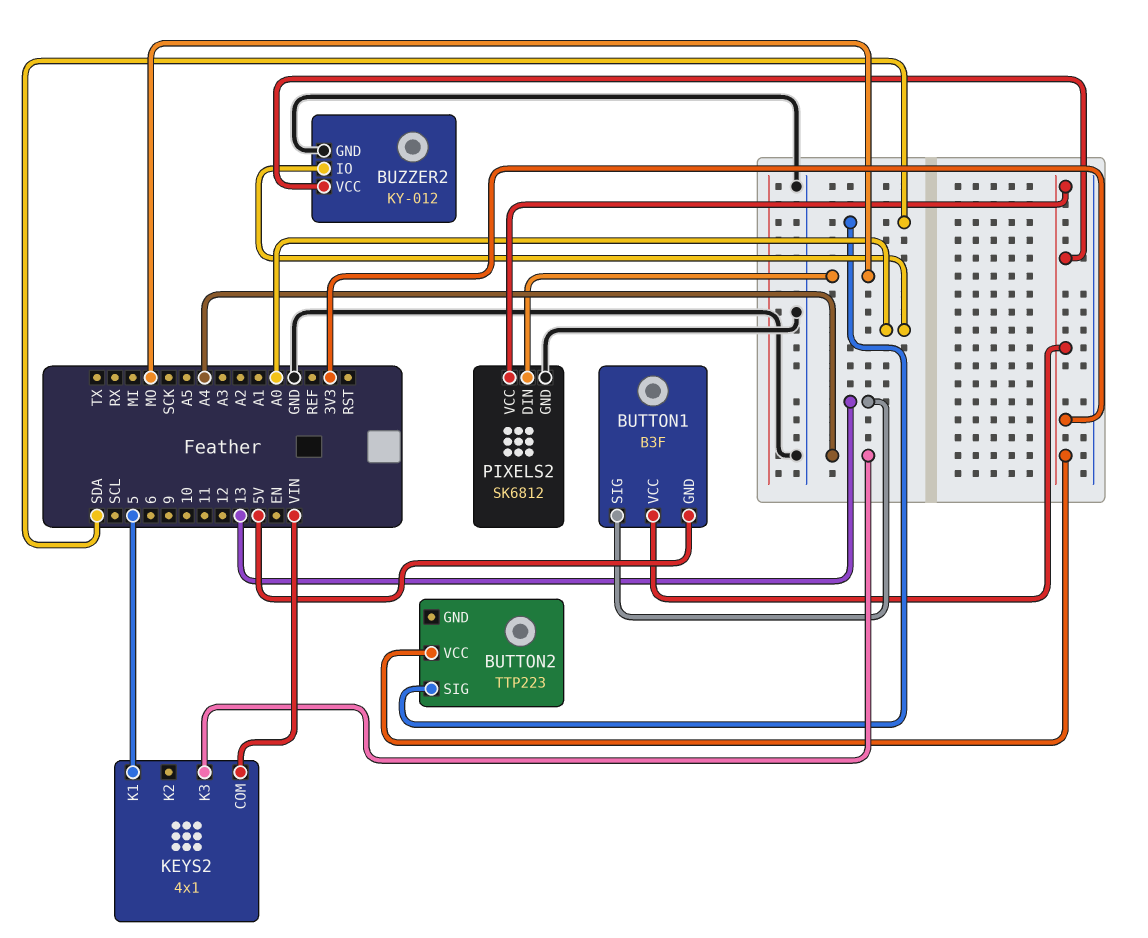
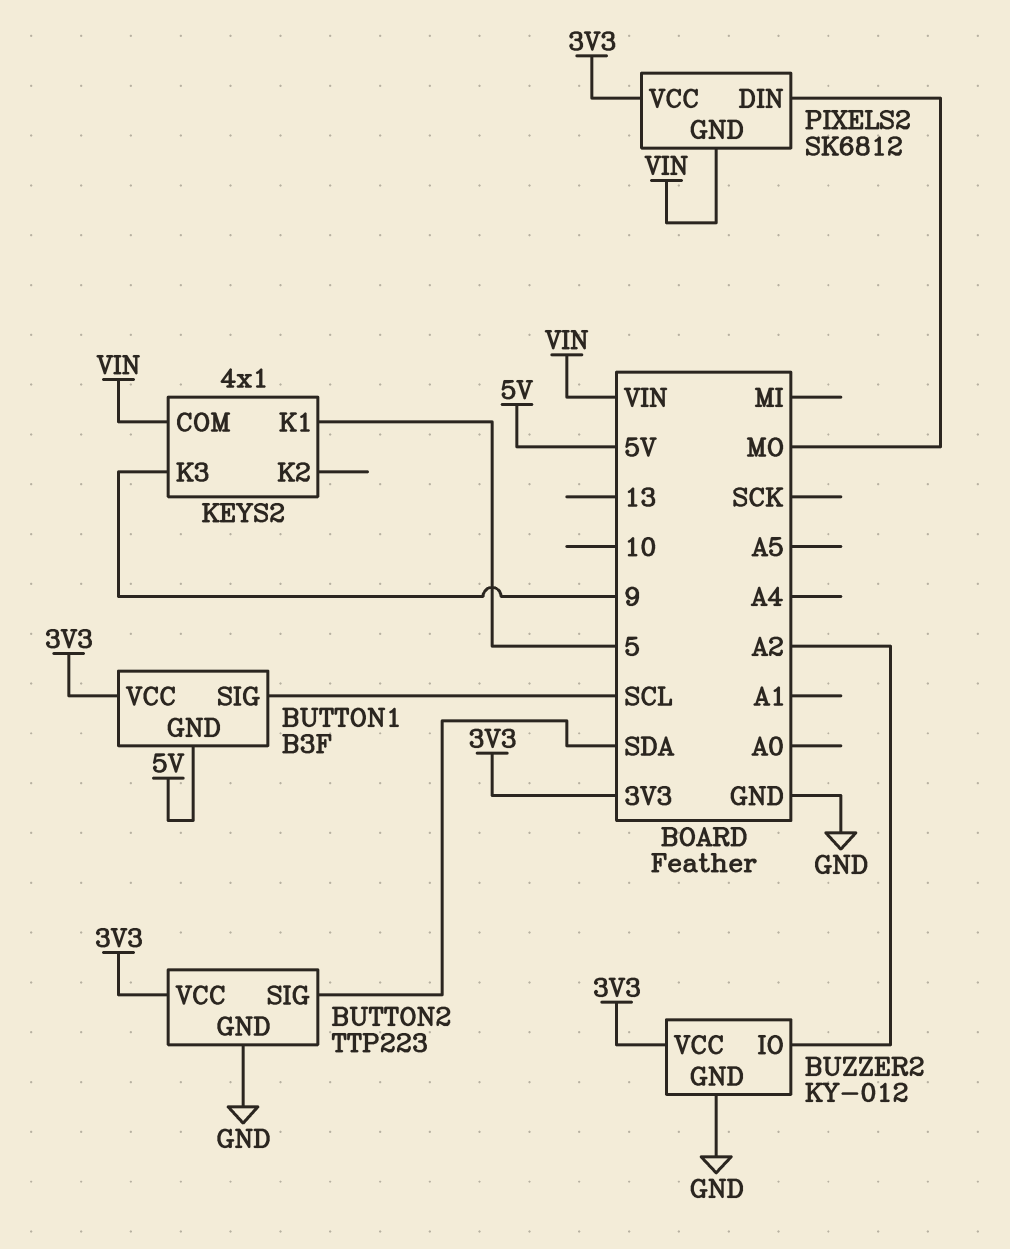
BUTTON1 pin SIG: 13 -> SCL
BUTTON2 pin GND: none -> GND
BUZZER2 pin IO: A0 -> A2
KEYS2 pin K3: A4 -> 9
PIXELS2 pin GND: GND -> VIN

